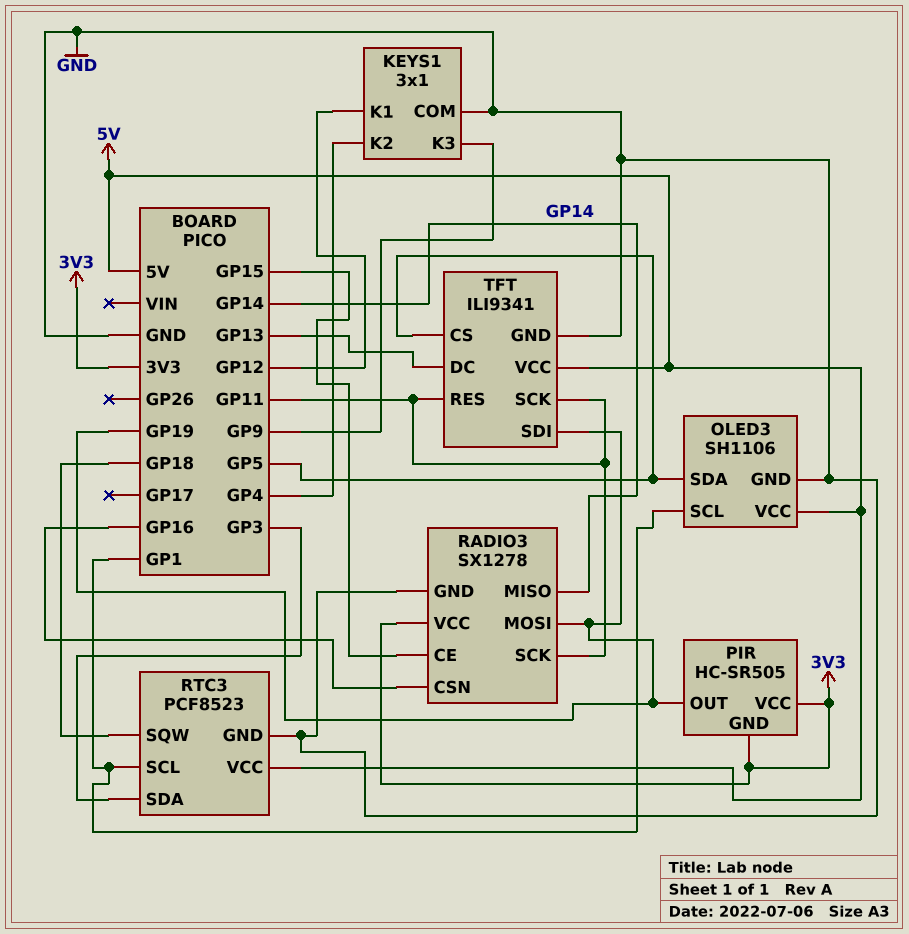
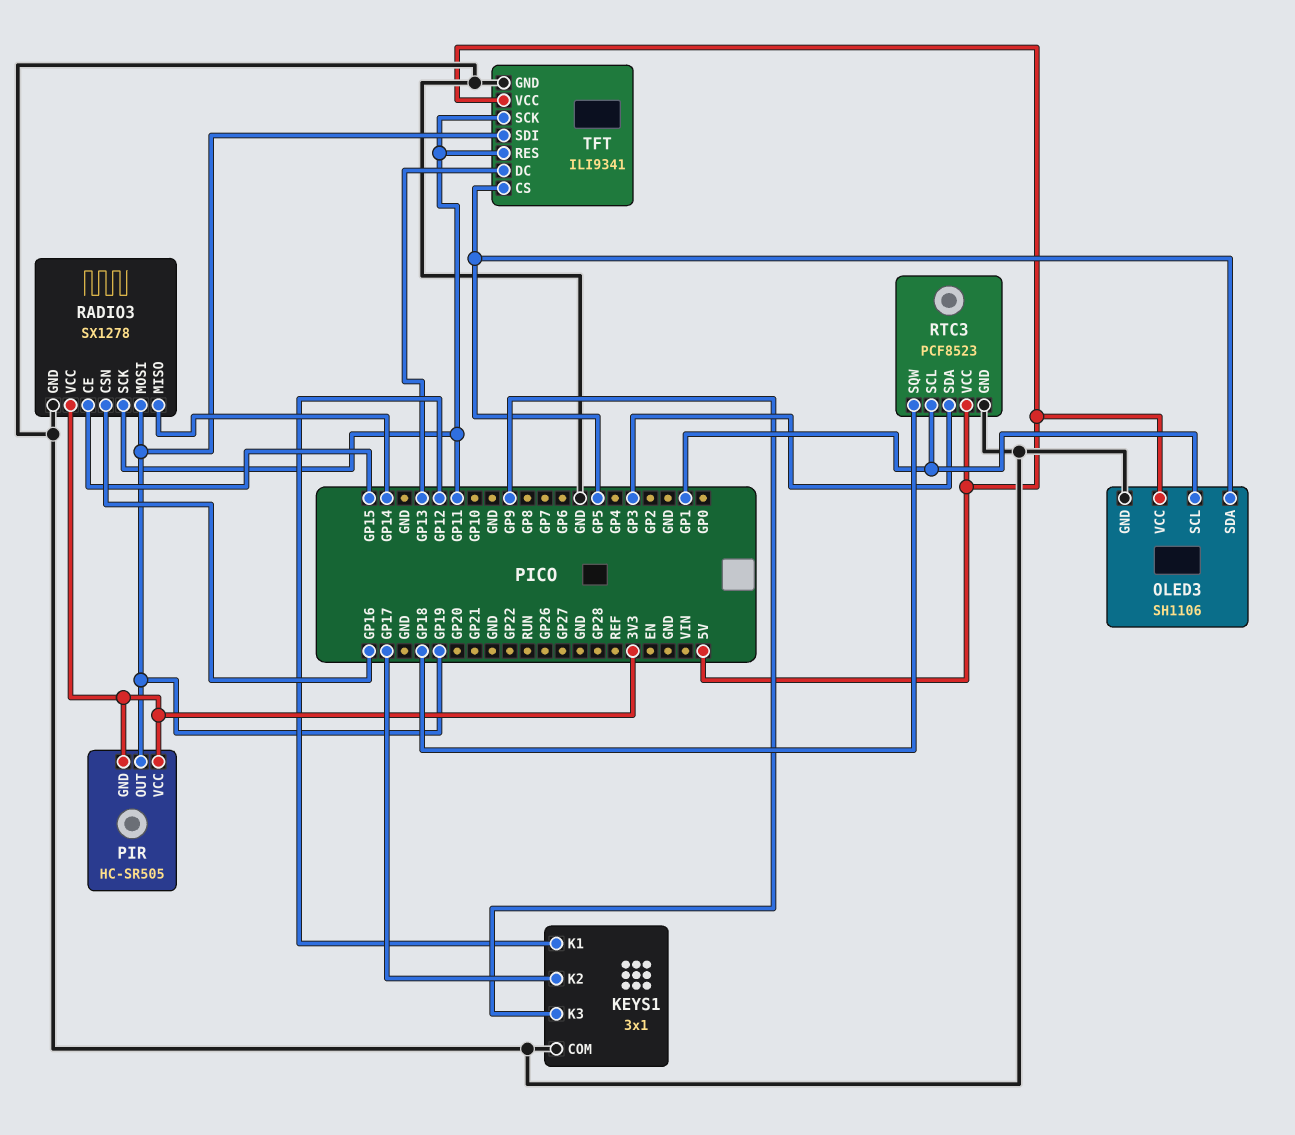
KEYS1 pin K2: GP4 -> GP17

